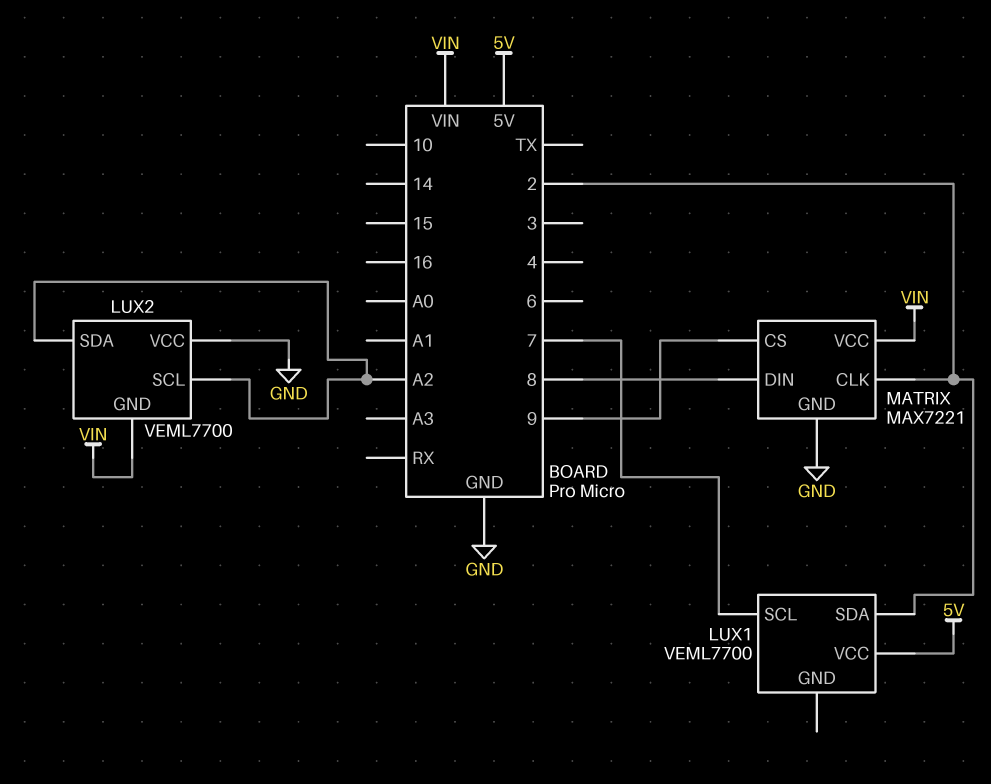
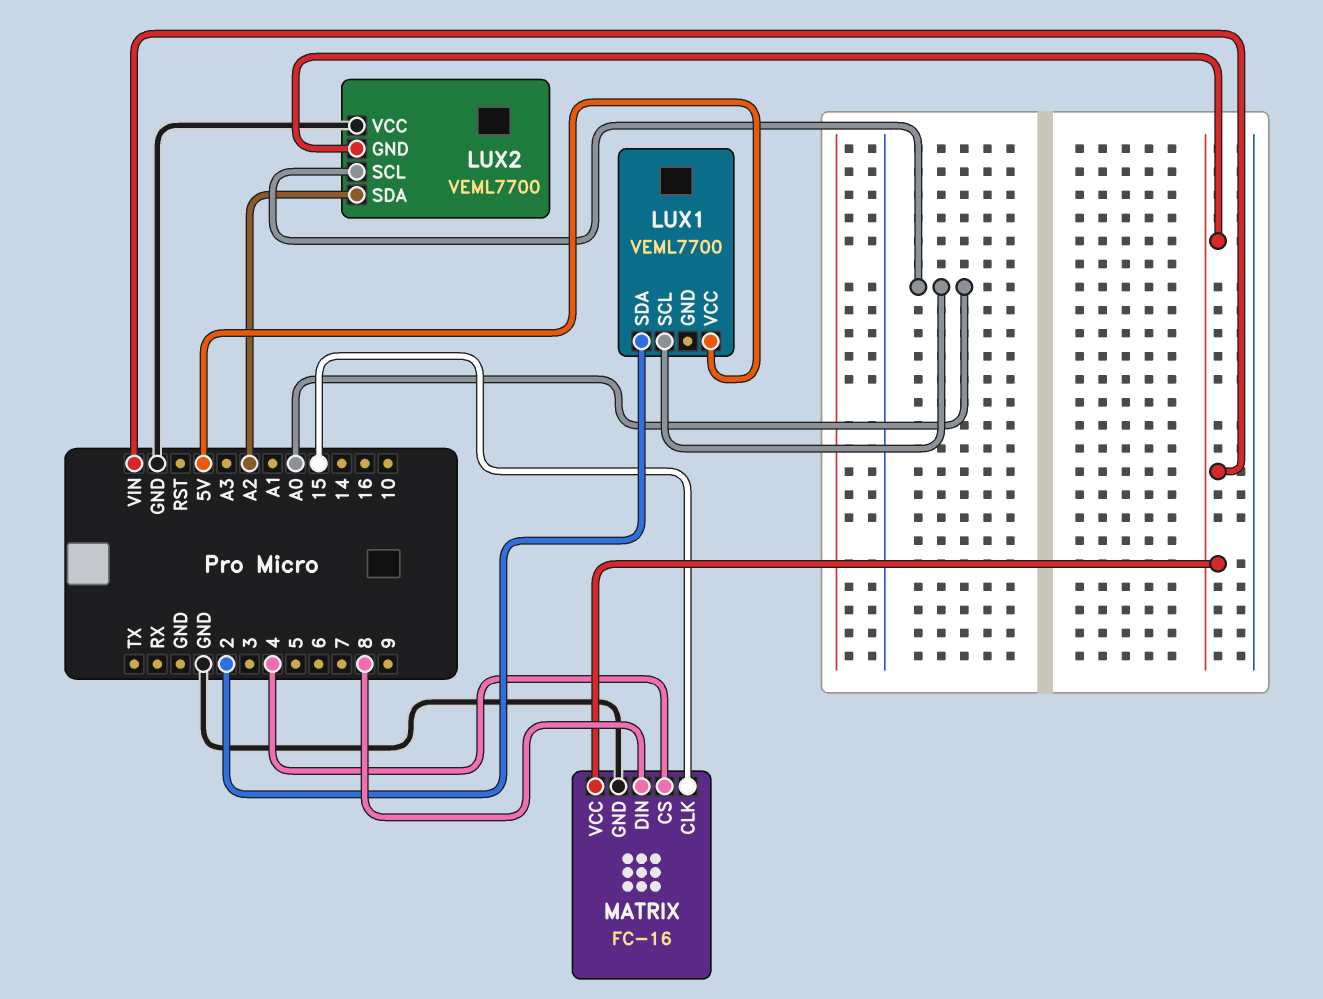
LUX1 pin SCL: 7 -> A0
LUX2 pin SCL: A2 -> A0
MATRIX: MAX7221 -> FC-16
MATRIX pin CLK: 2 -> 15
MATRIX pin CS: 9 -> 4

